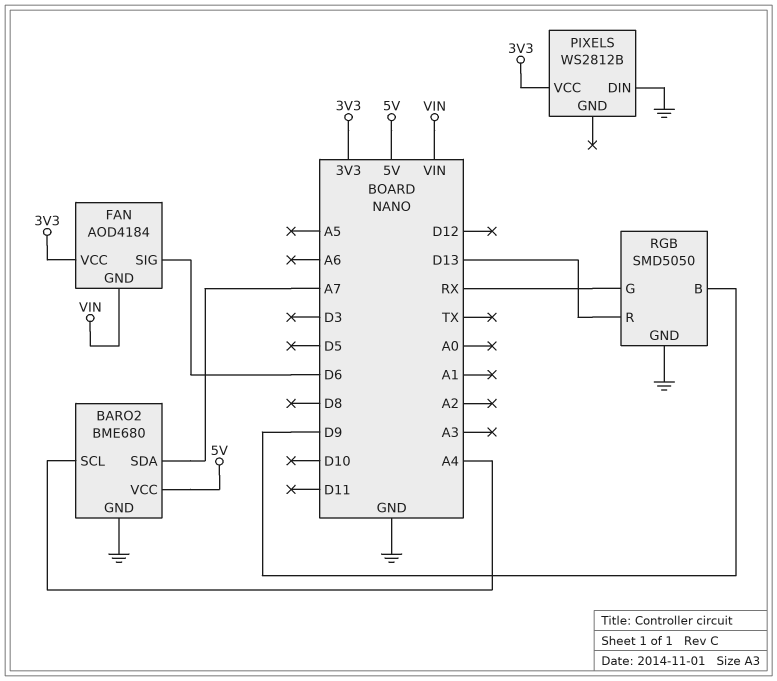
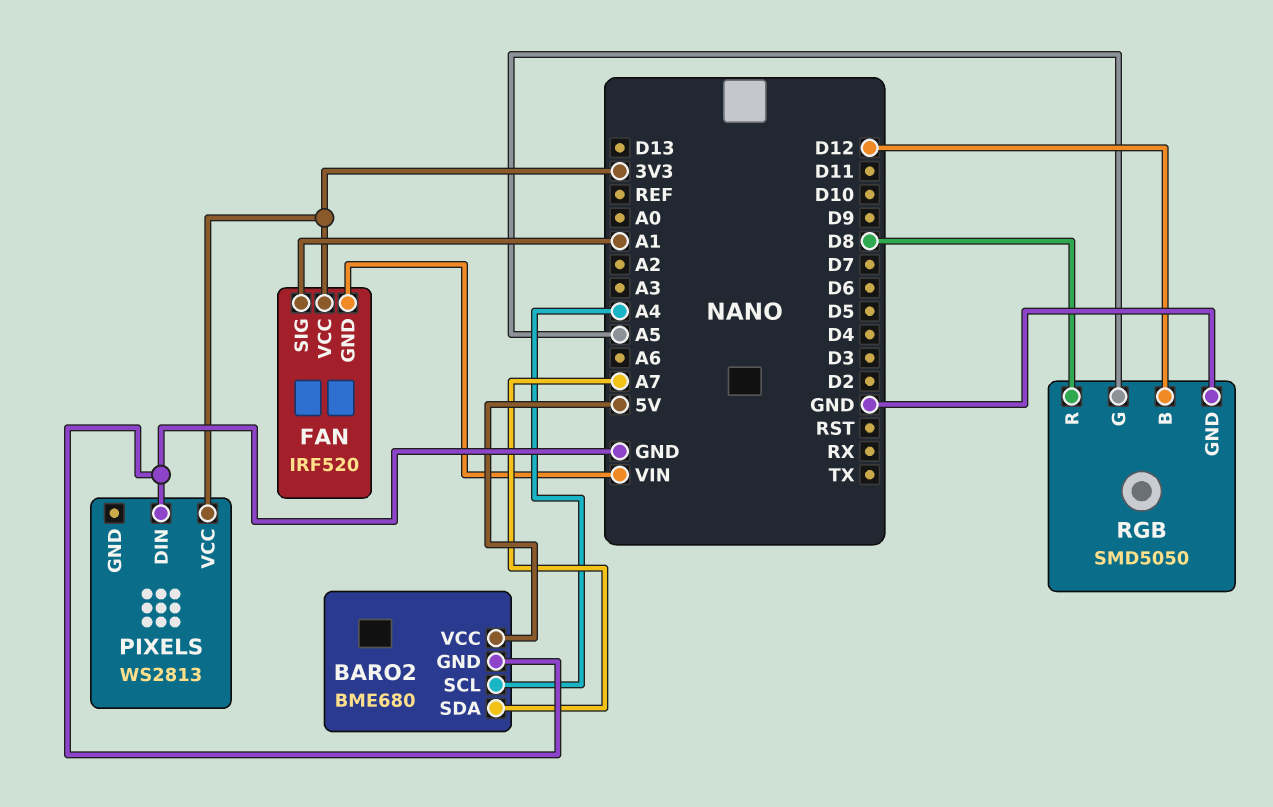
FAN: AOD4184 -> IRF520
FAN pin SIG: D6 -> A1
PIXELS: WS2812B -> WS2813
RGB pin B: D9 -> D12
RGB pin G: RX -> A5
RGB pin R: D13 -> D8

